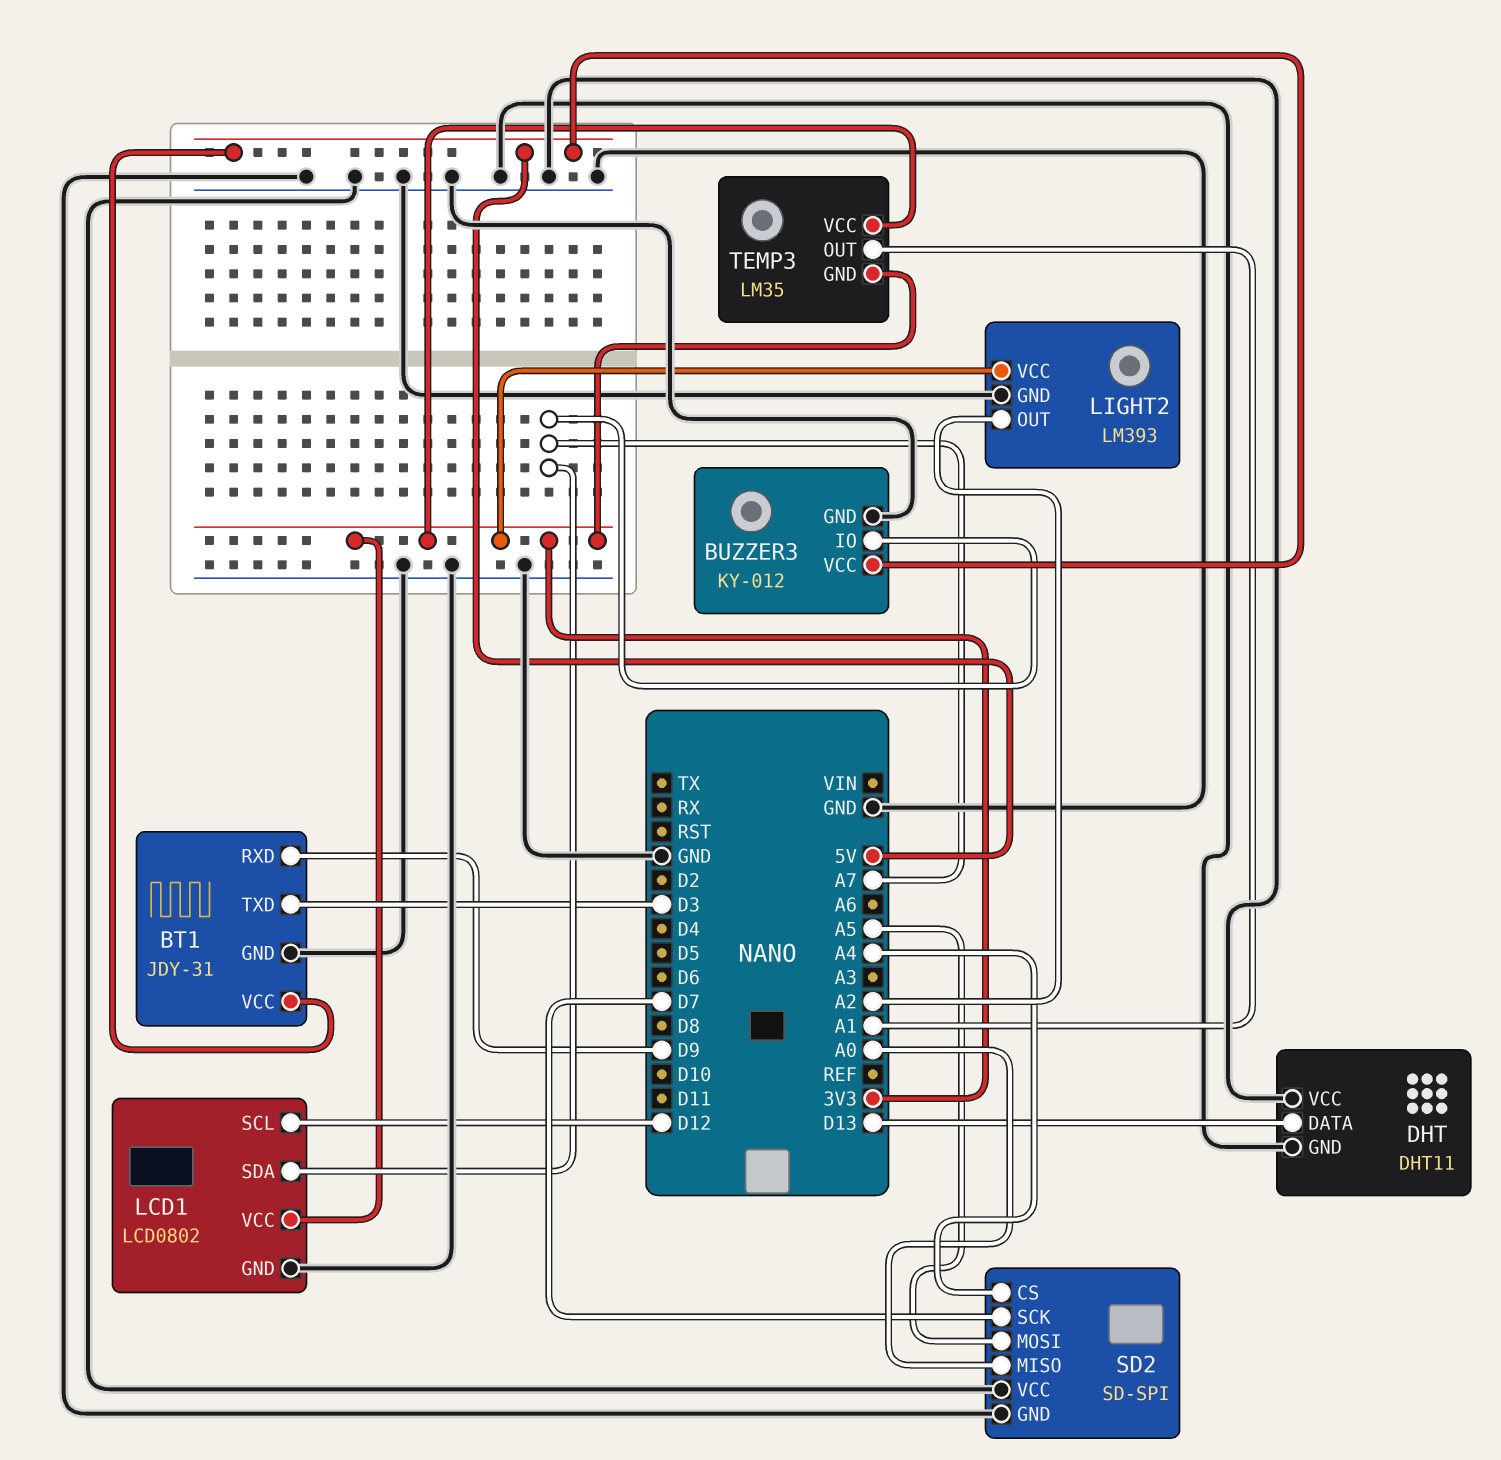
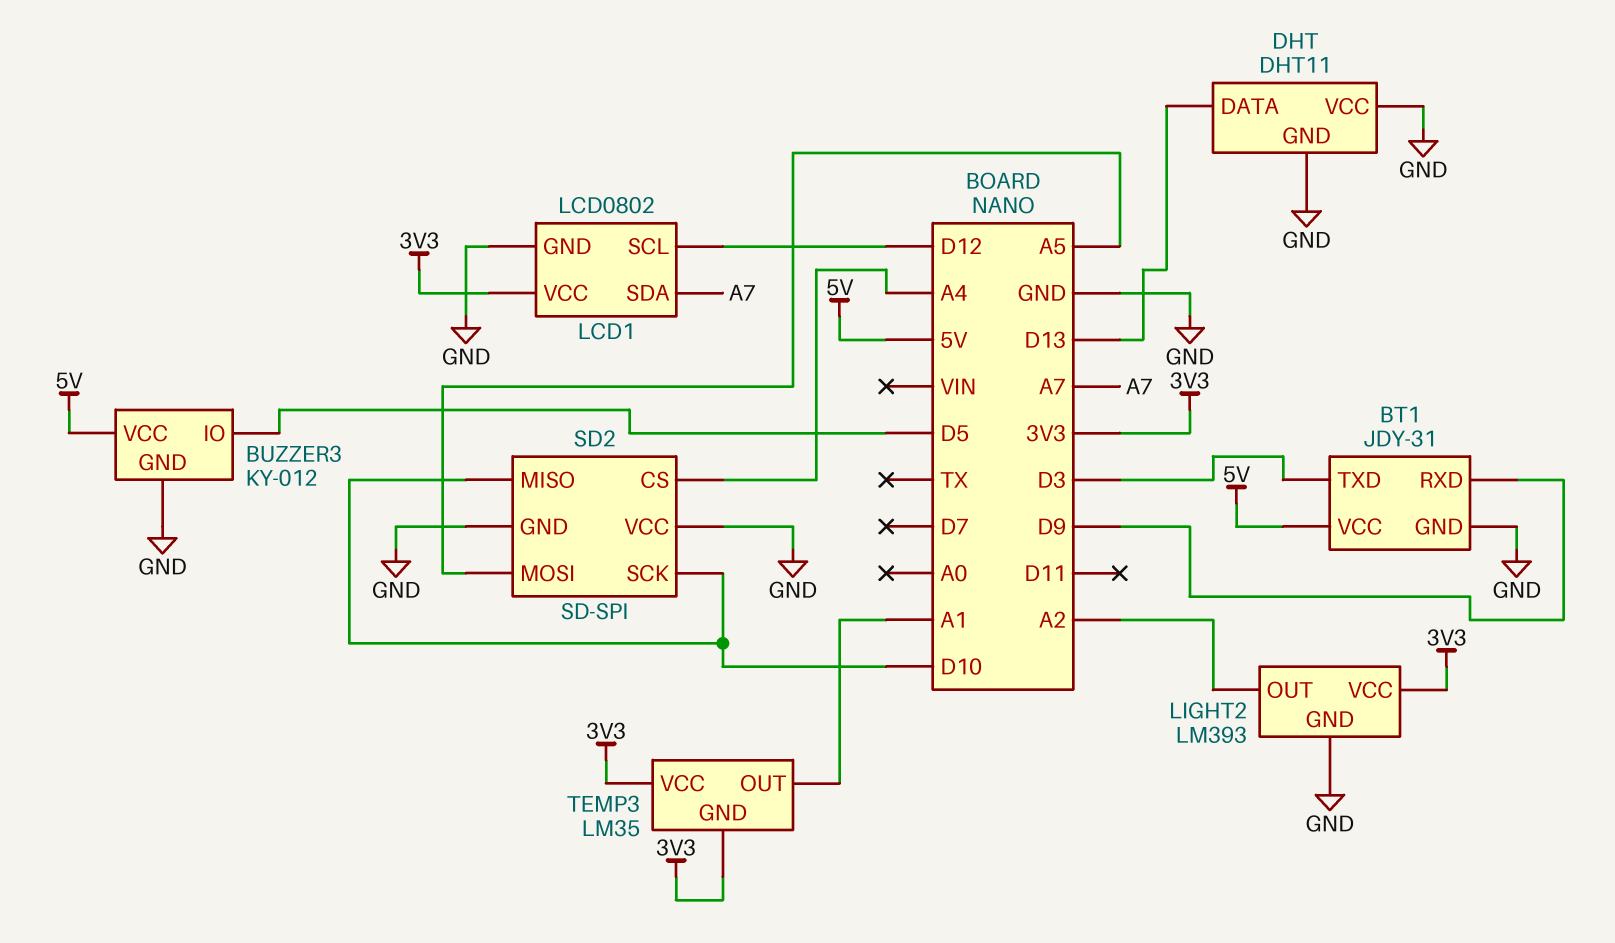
BUZZER3 pin IO: A7 -> D5
SD2 pin MISO: A0 -> D10
SD2 pin SCK: D7 -> D10

